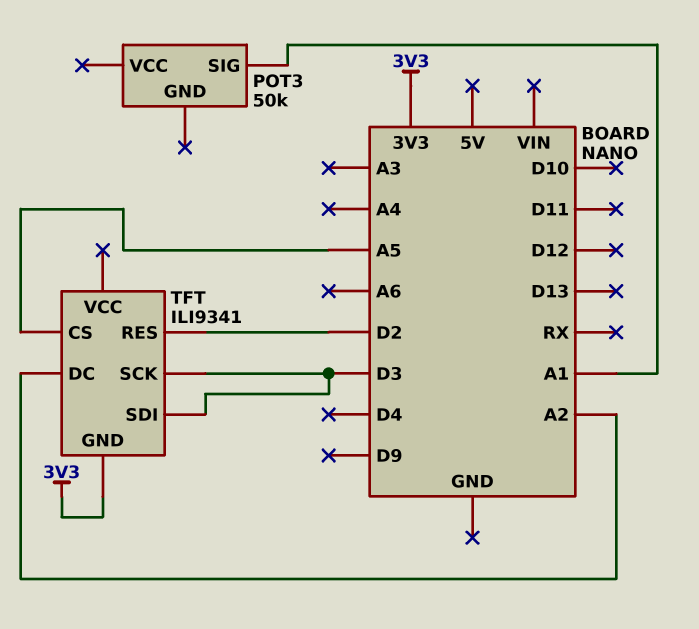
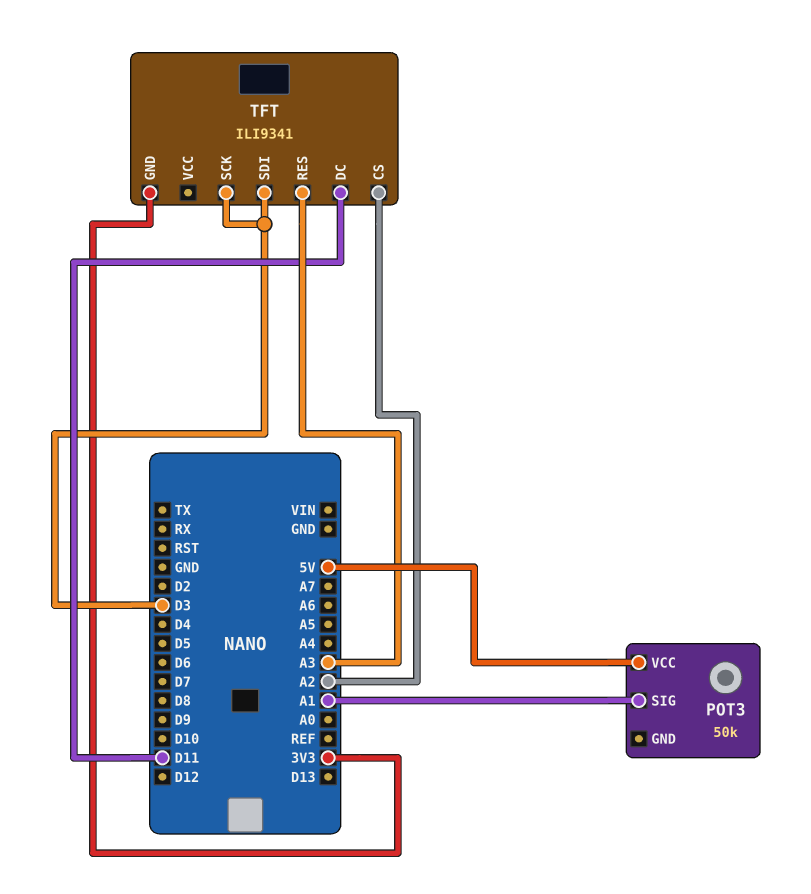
POT3 pin VCC: none -> 5V
TFT pin CS: A5 -> A2
TFT pin DC: A2 -> D11
TFT pin RES: D2 -> A3

